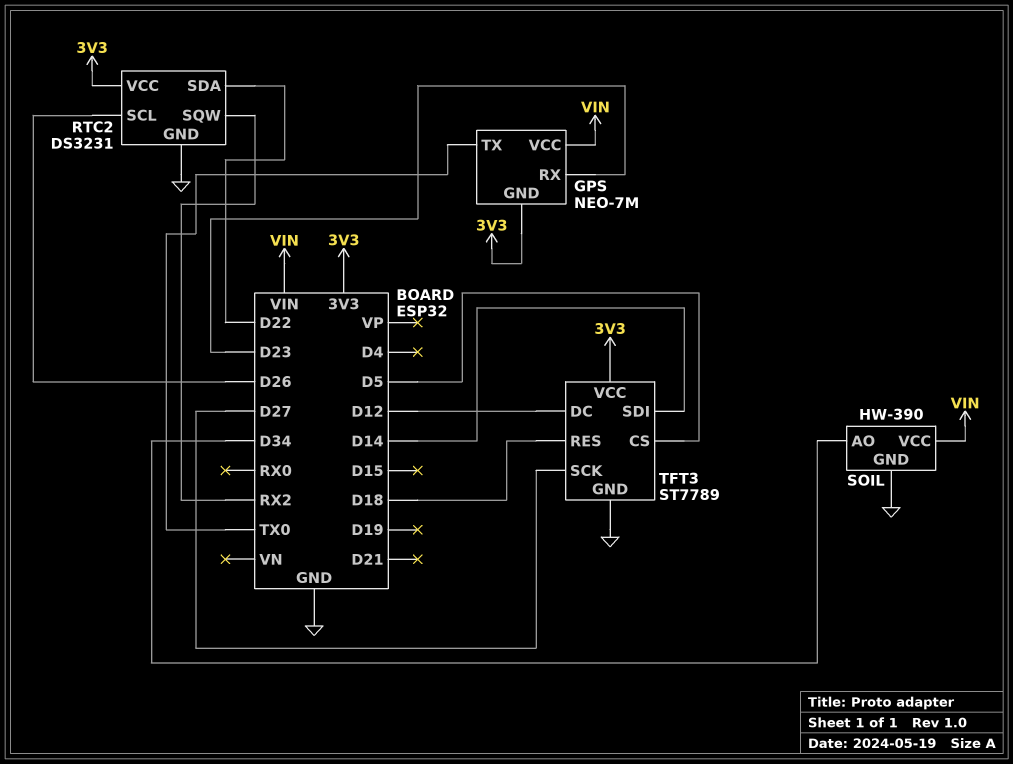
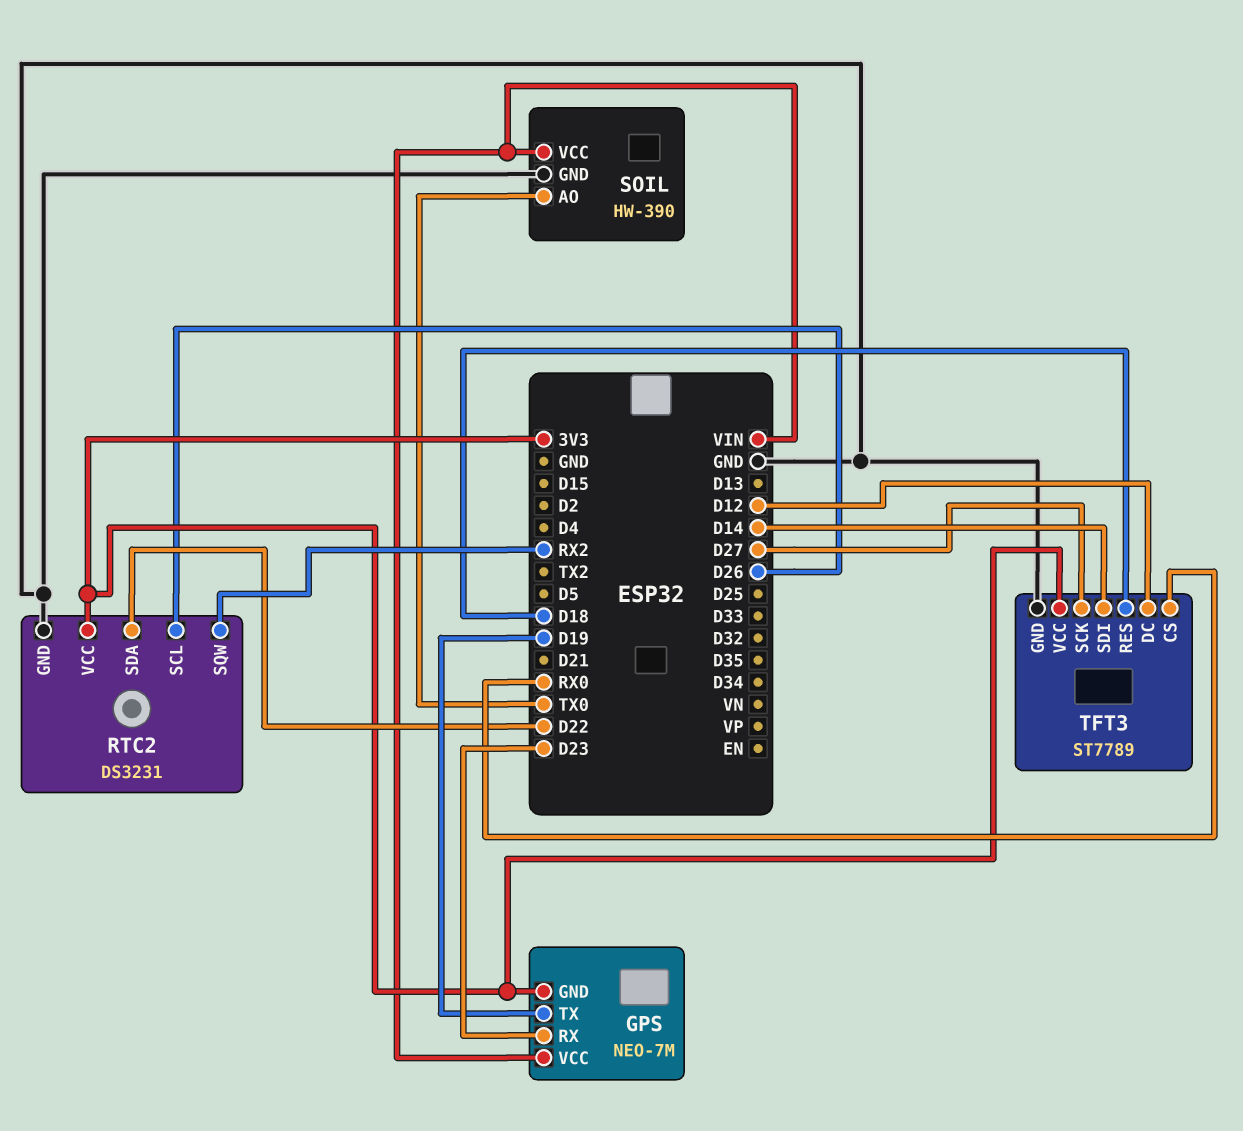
GPS pin TX: TX0 -> D19
SOIL pin AO: D34 -> TX0
TFT3 pin CS: D5 -> RX0

